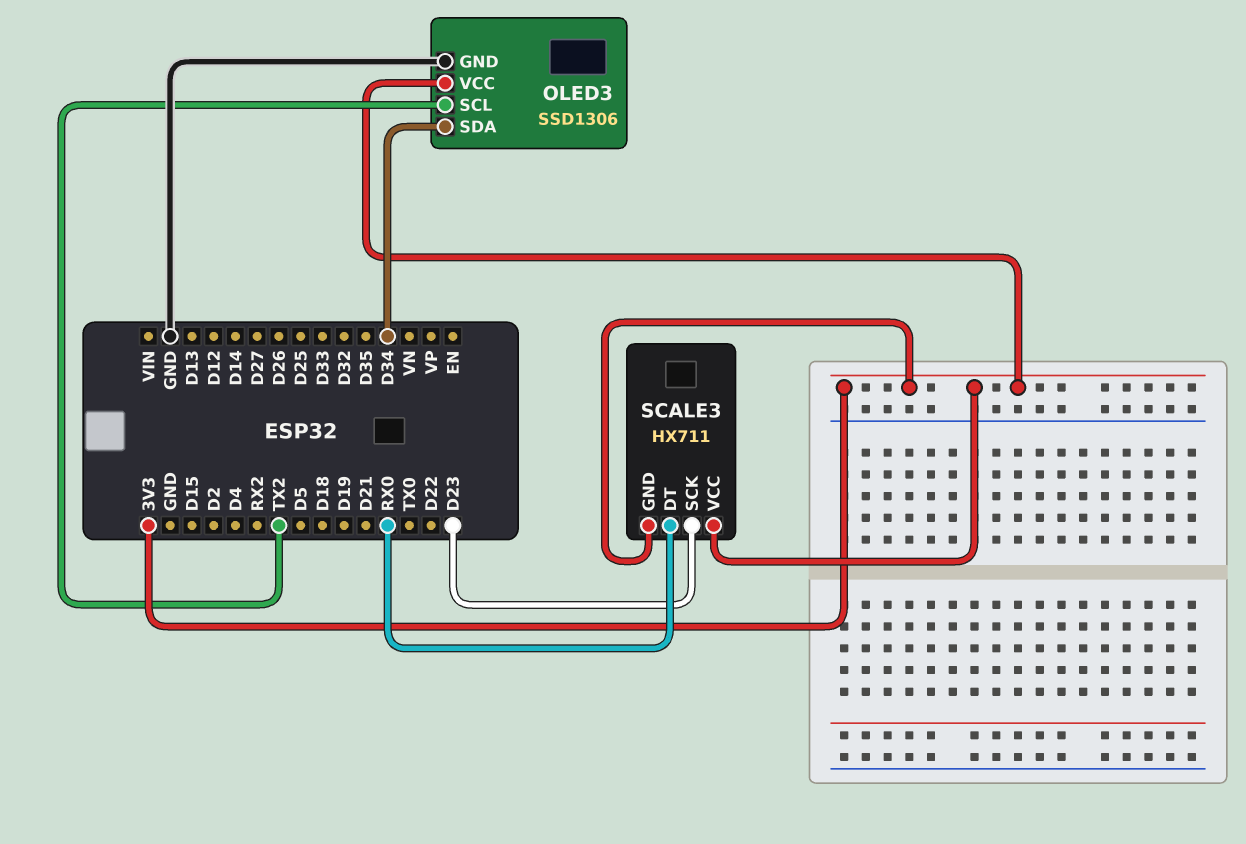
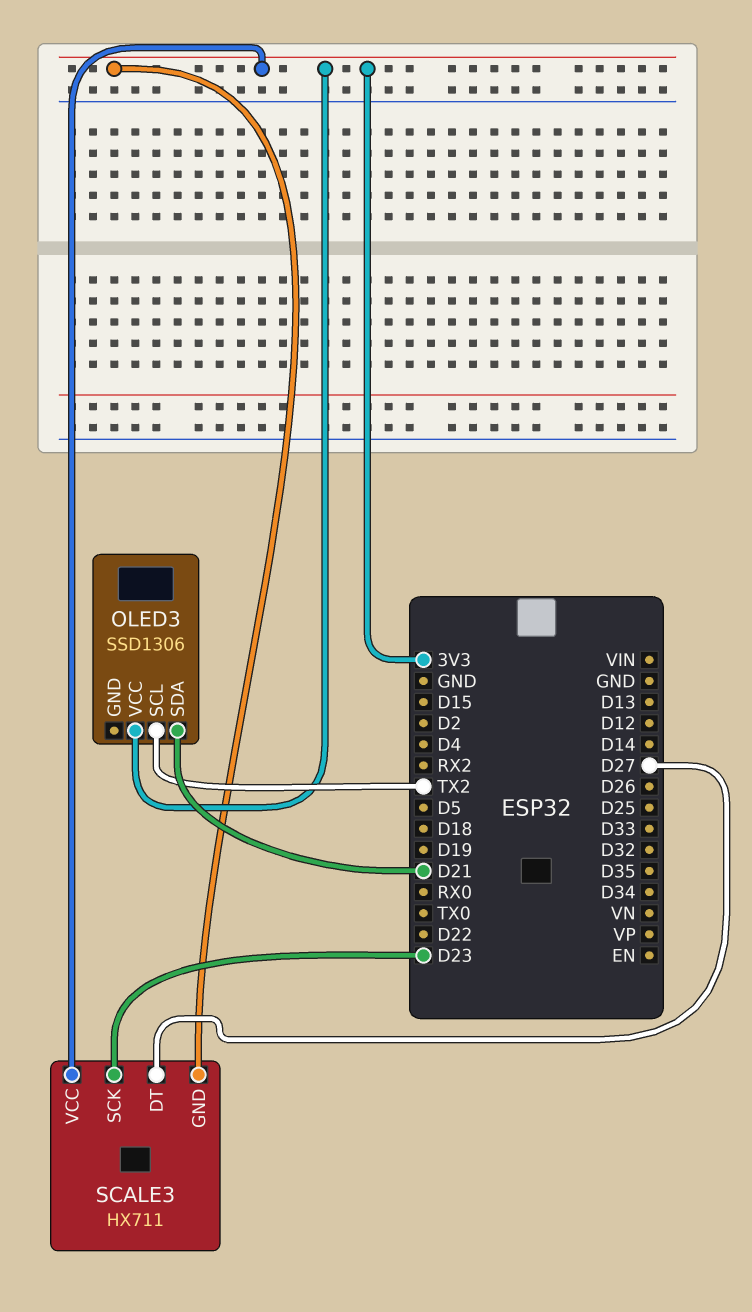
OLED3 pin GND: GND -> none
OLED3 pin SDA: D34 -> D21
SCALE3 pin DT: RX0 -> D27

